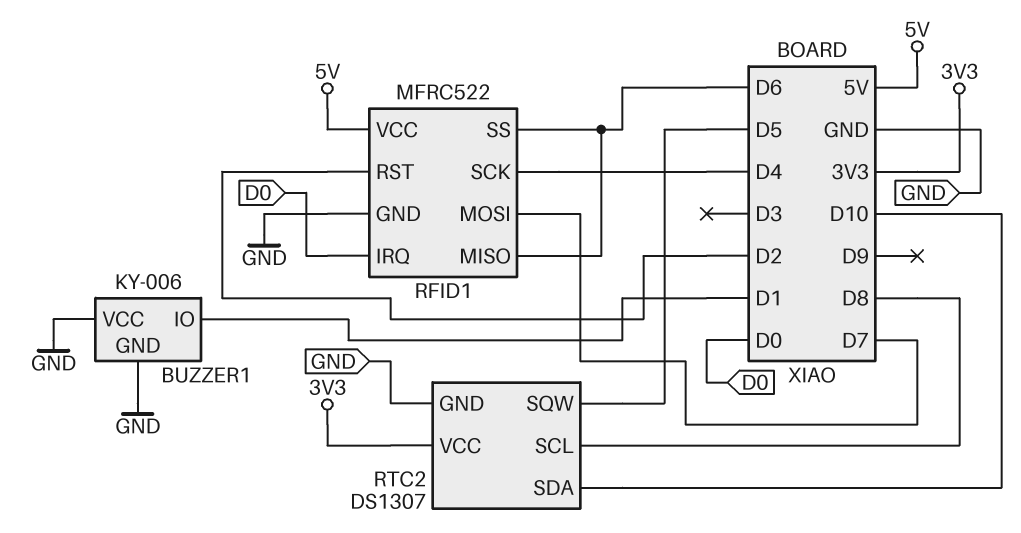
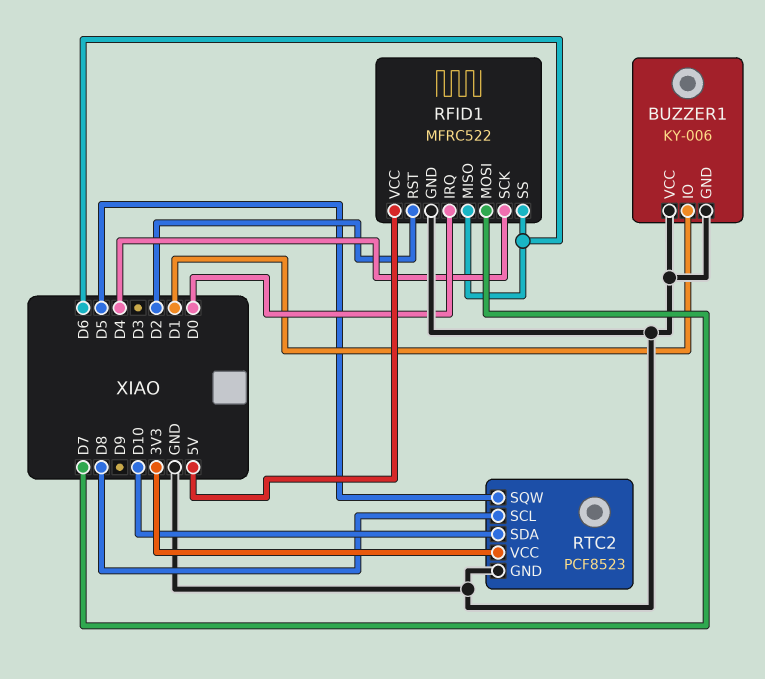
RTC2: DS1307 -> PCF8523

